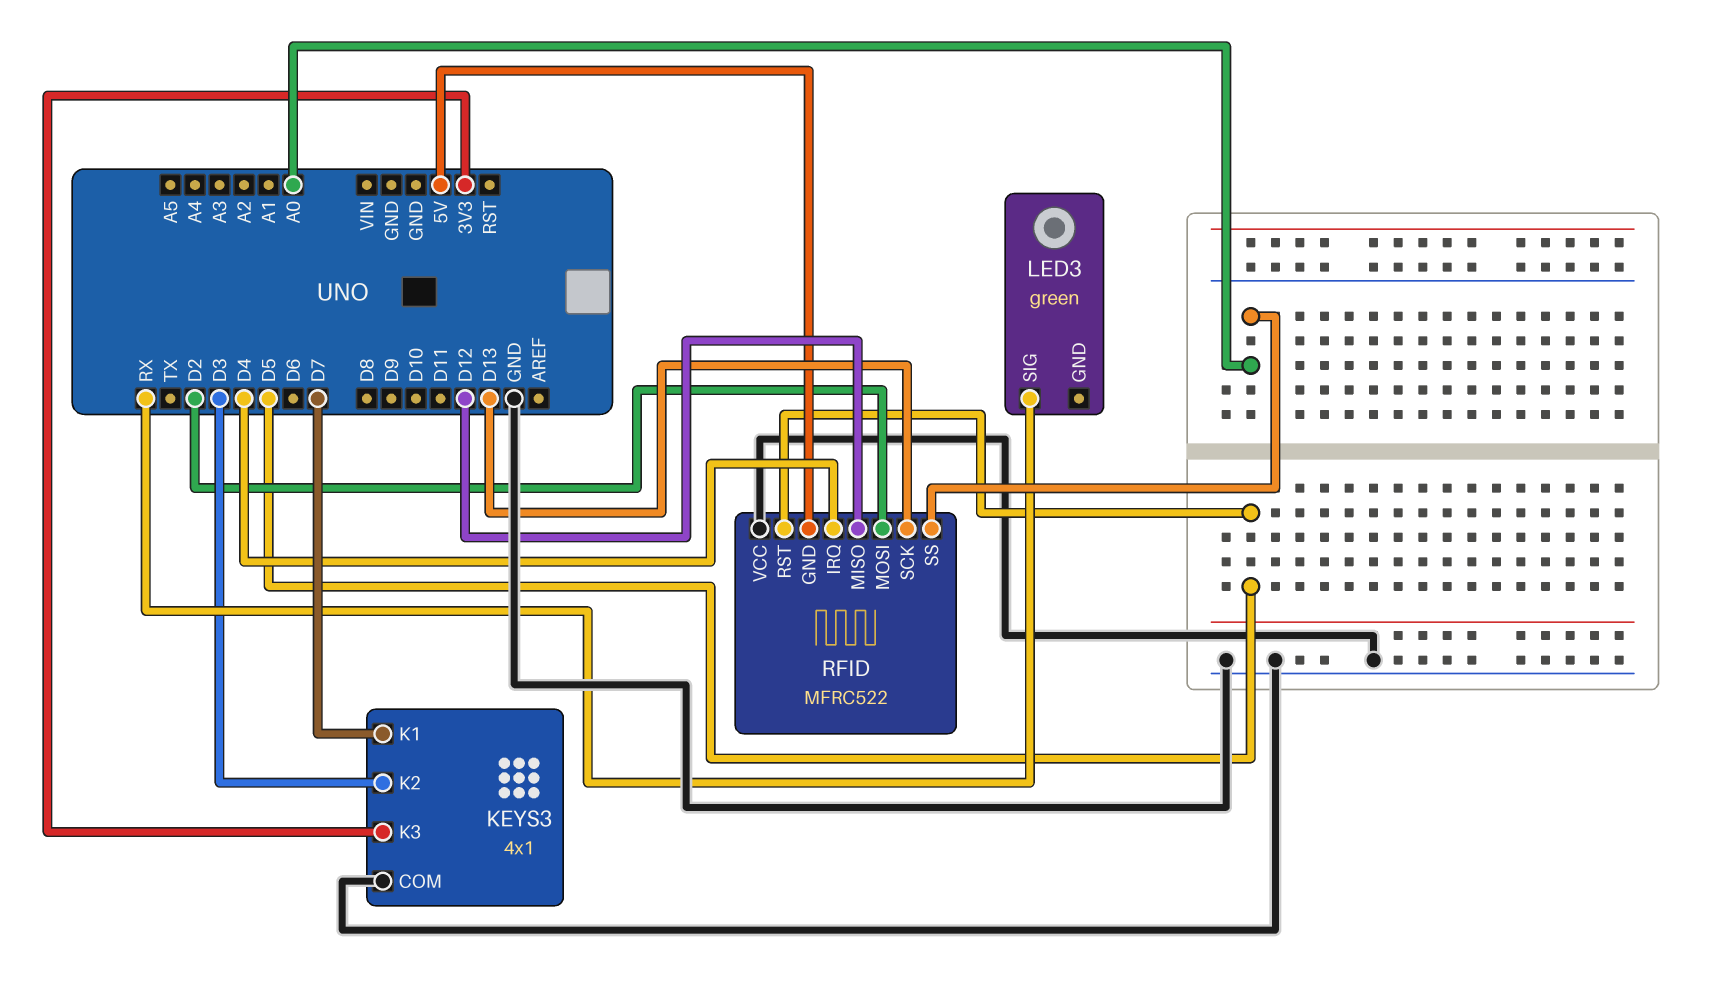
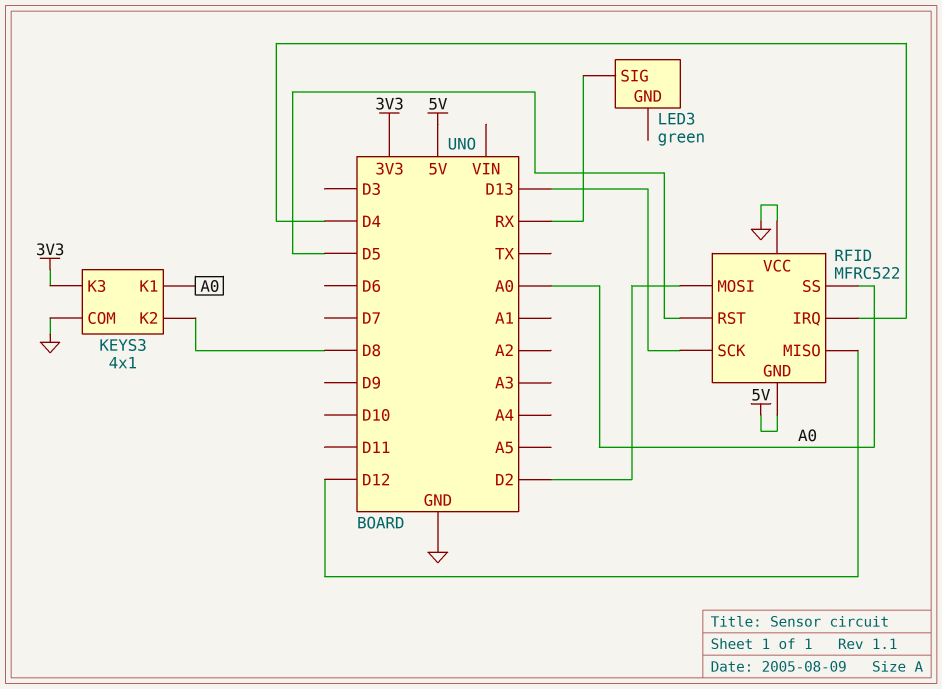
KEYS3 pin K1: D7 -> A0
KEYS3 pin K2: D3 -> D8

